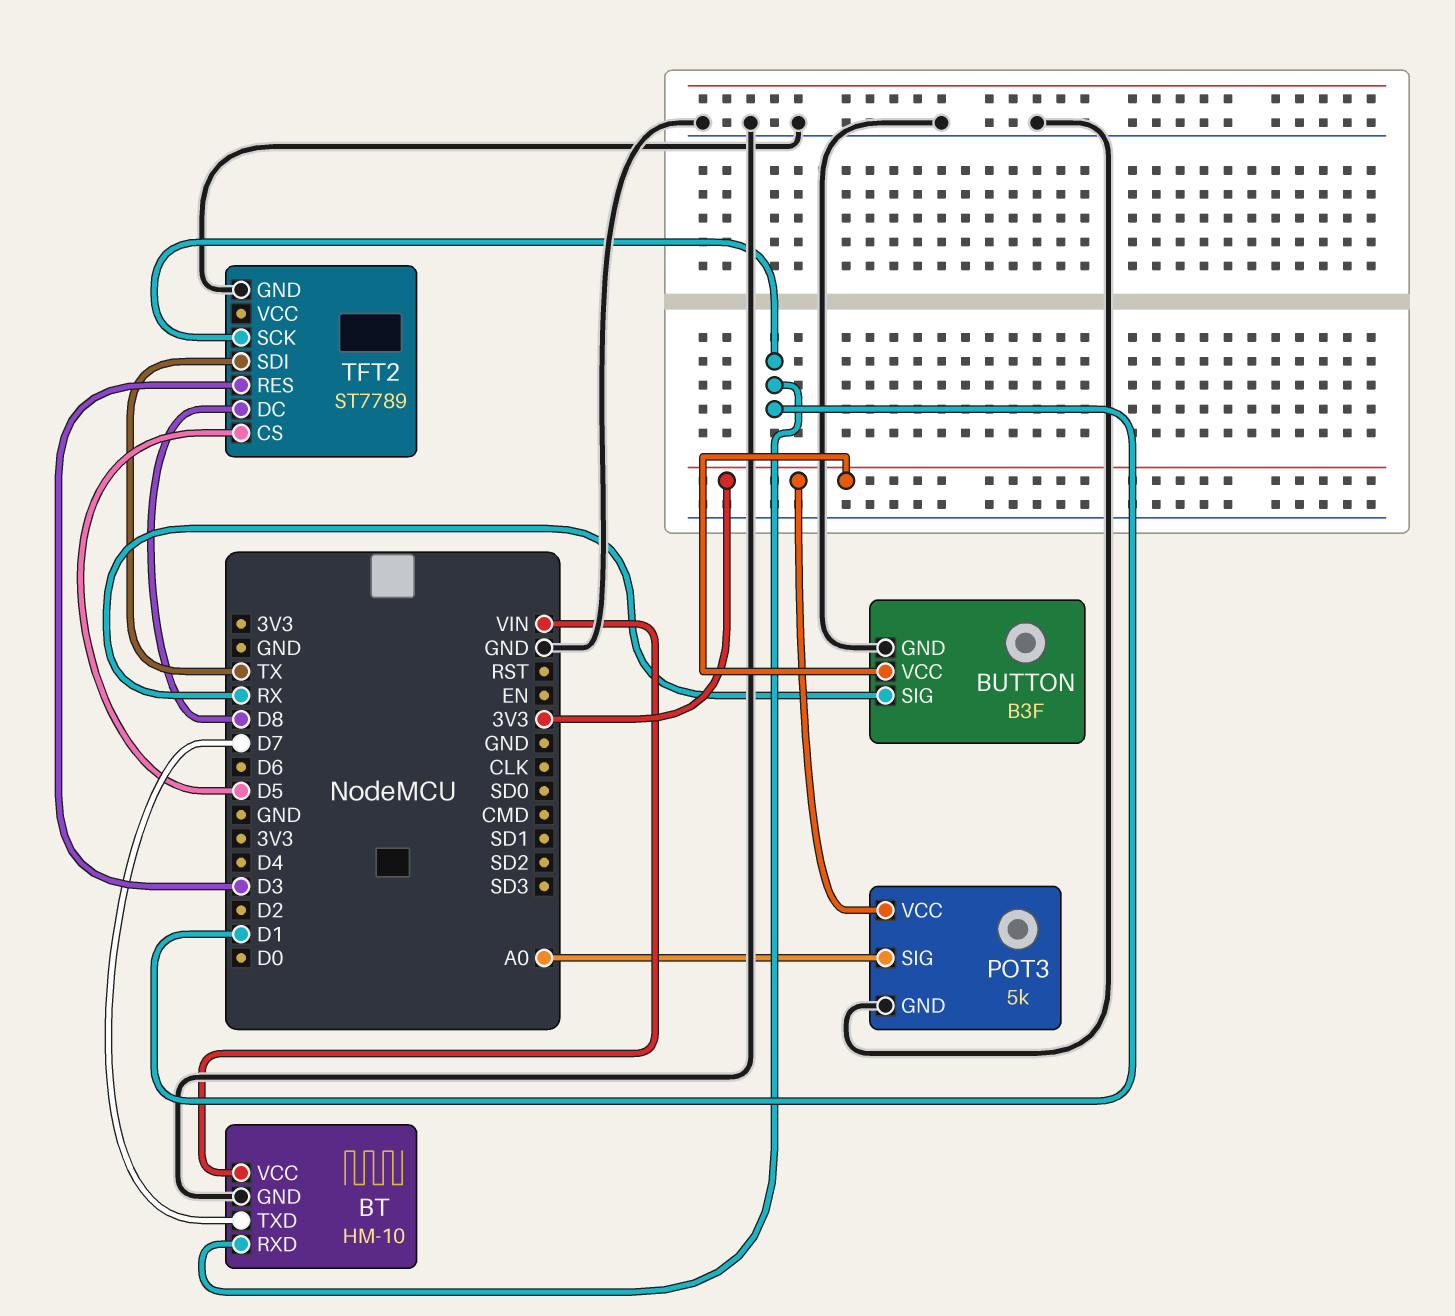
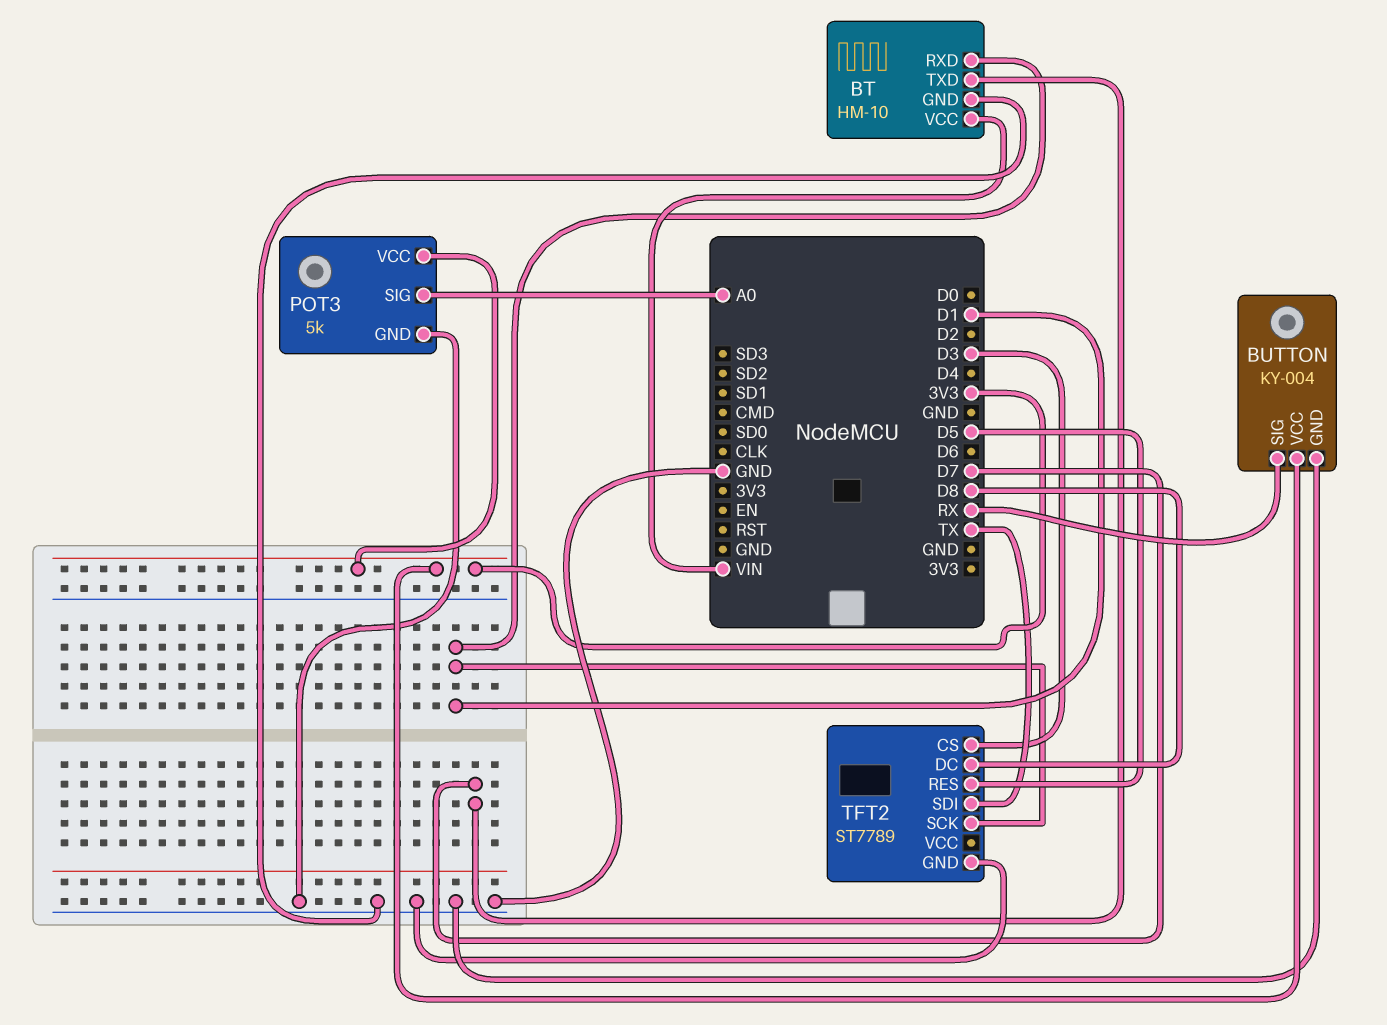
BUTTON: B3F -> KY-004
TFT2 pin CS: D5 -> D3
TFT2 pin RES: D3 -> D5

